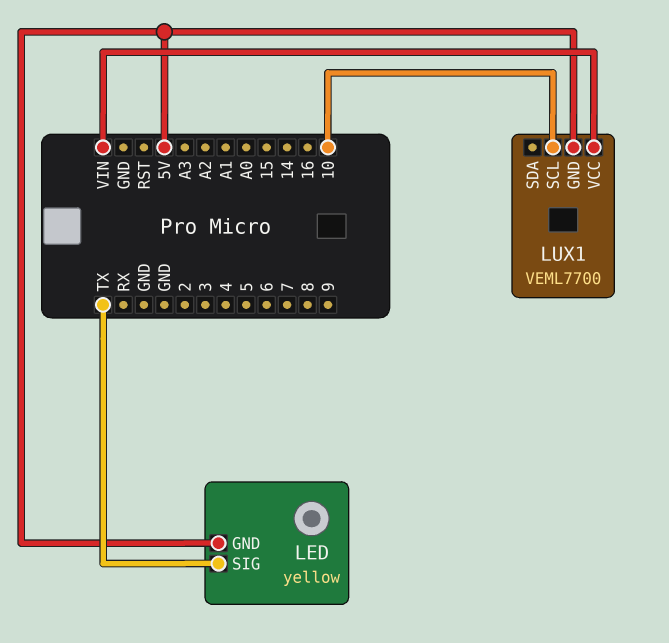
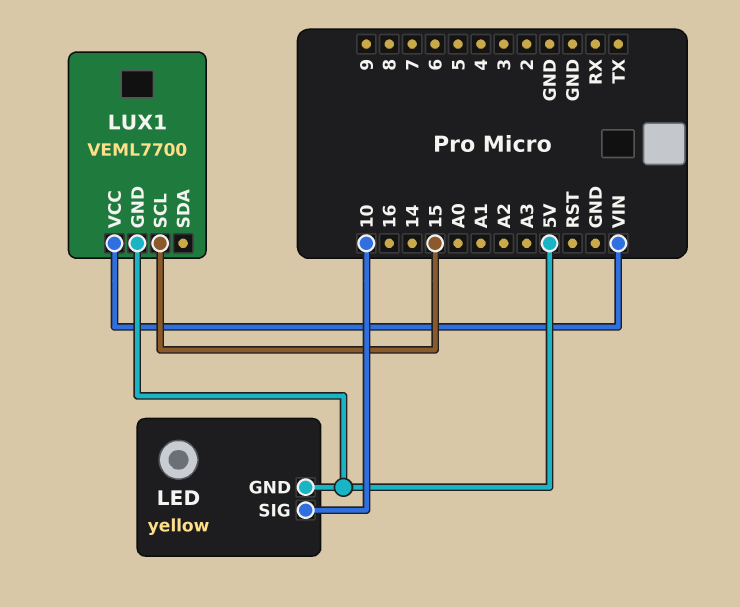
LED pin SIG: TX -> 10
LUX1 pin SCL: 10 -> 15

